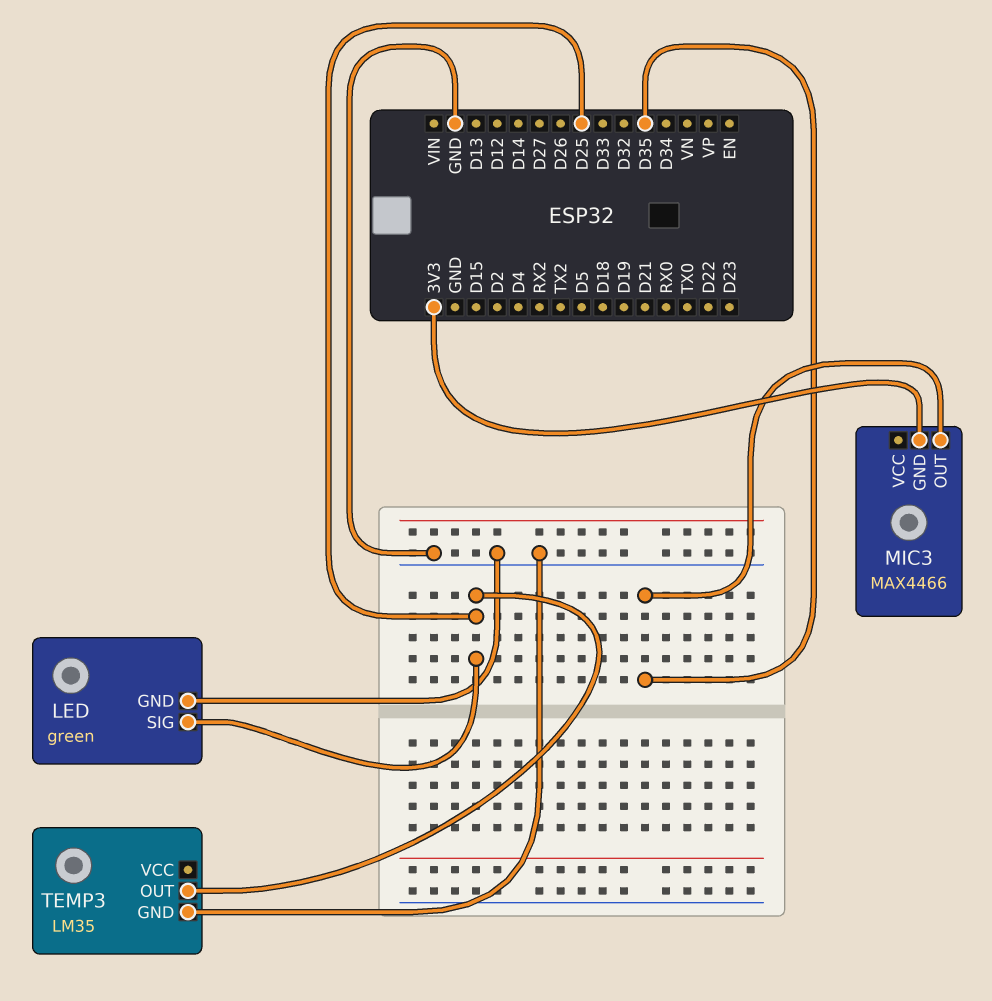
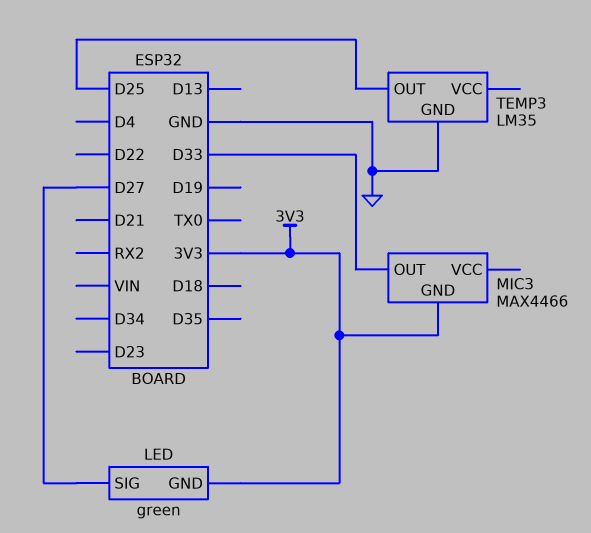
LED pin GND: GND -> 3V3
LED pin SIG: D25 -> D27
MIC3 pin OUT: D35 -> D33

